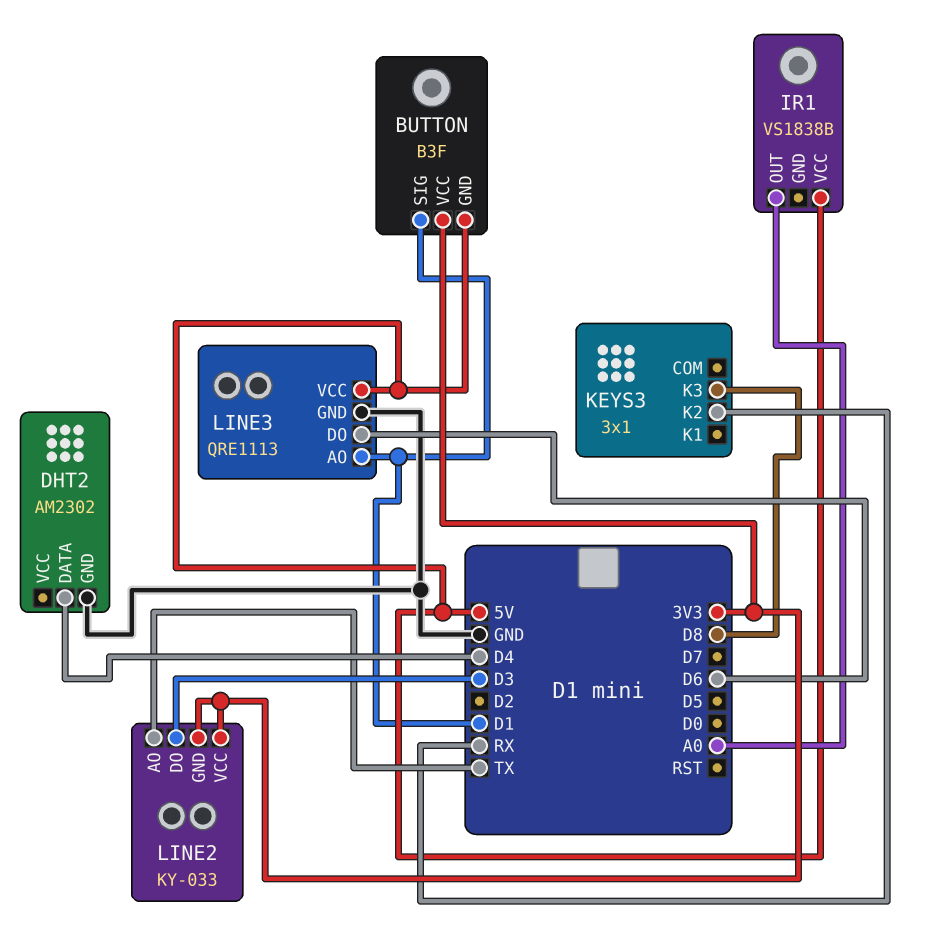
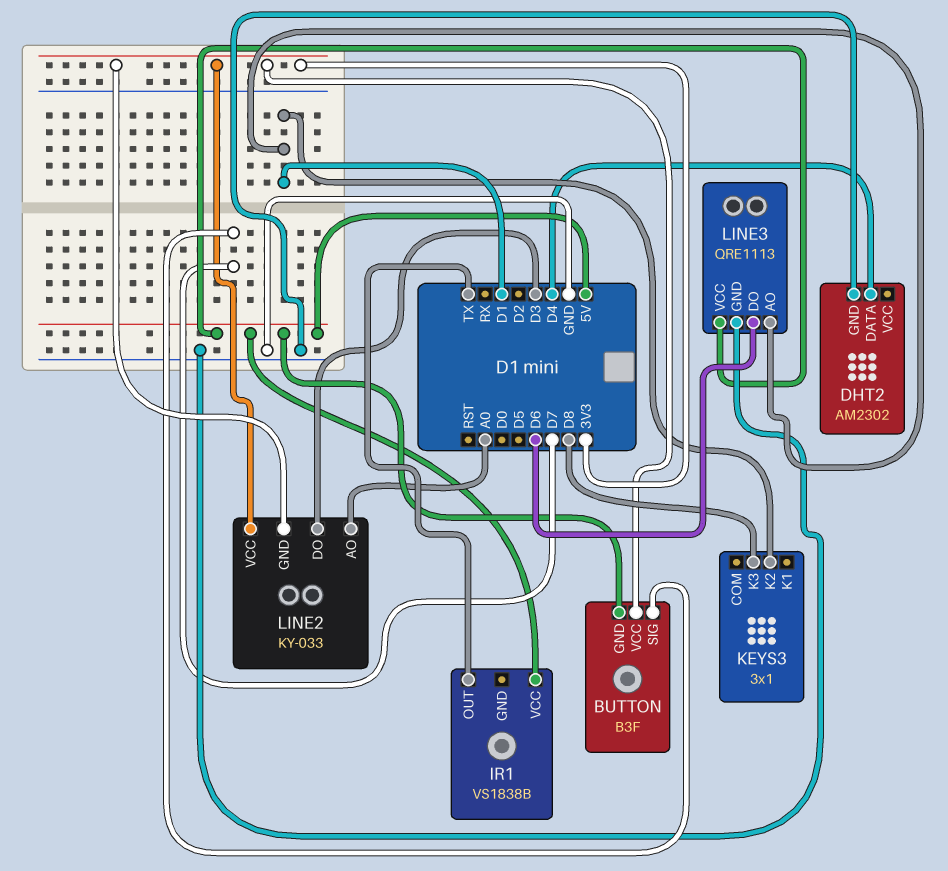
BUTTON pin SIG: D1 -> D7
IR1 pin OUT: A0 -> TX
KEYS3 pin K2: RX -> D1
LINE2 pin AO: TX -> A0

